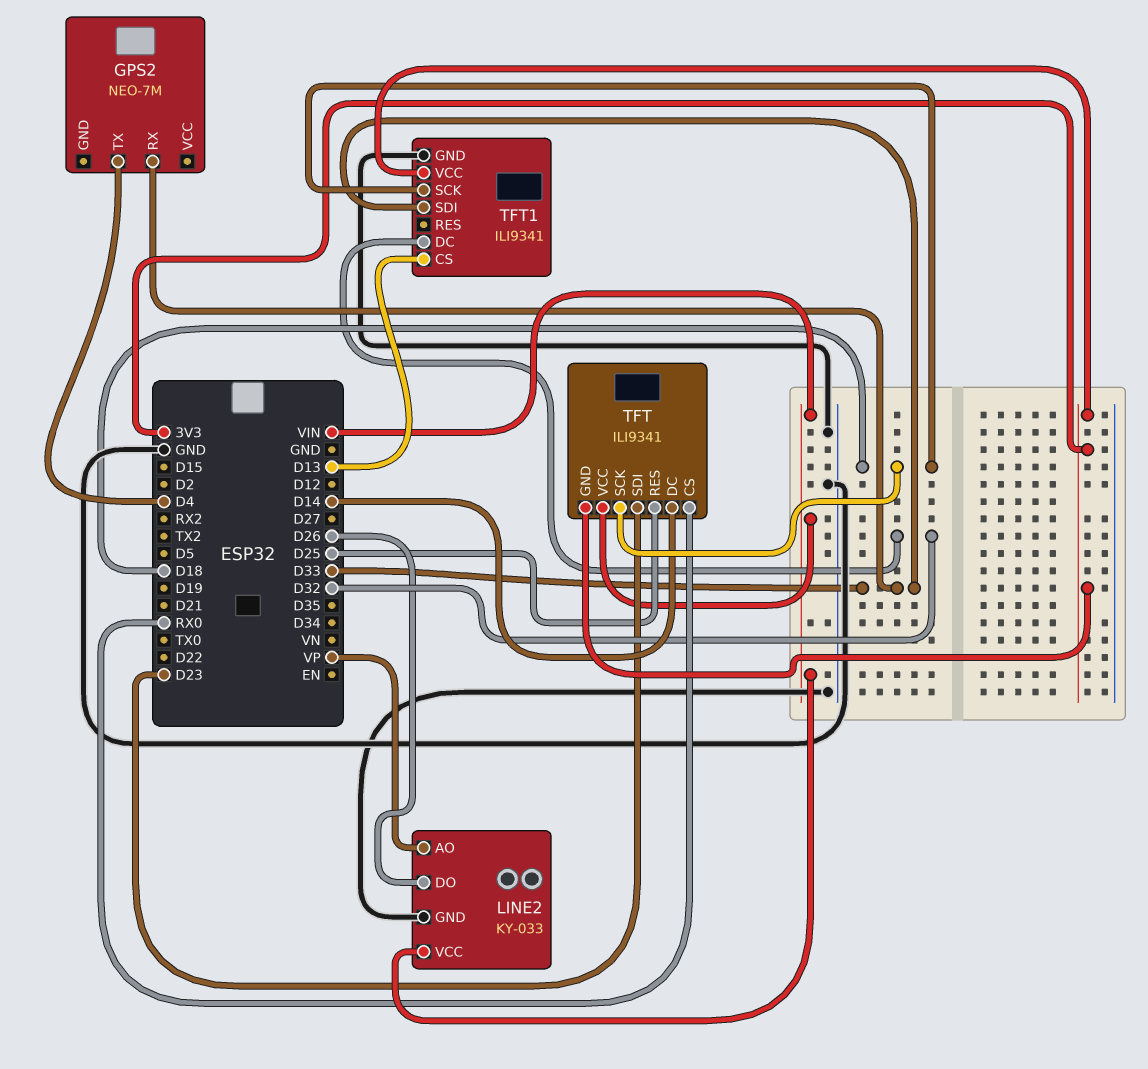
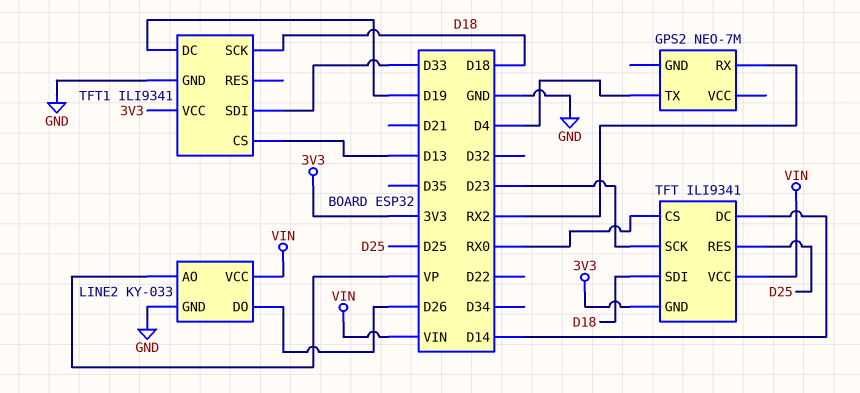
GPS2 pin RX: D33 -> RX2
TFT pin SCK: D18 -> D23
TFT pin SDI: D23 -> D18
TFT1 pin DC: D32 -> D19

